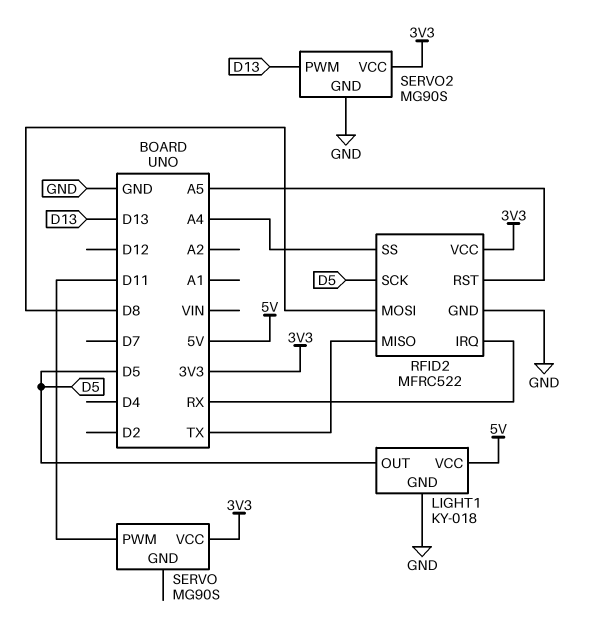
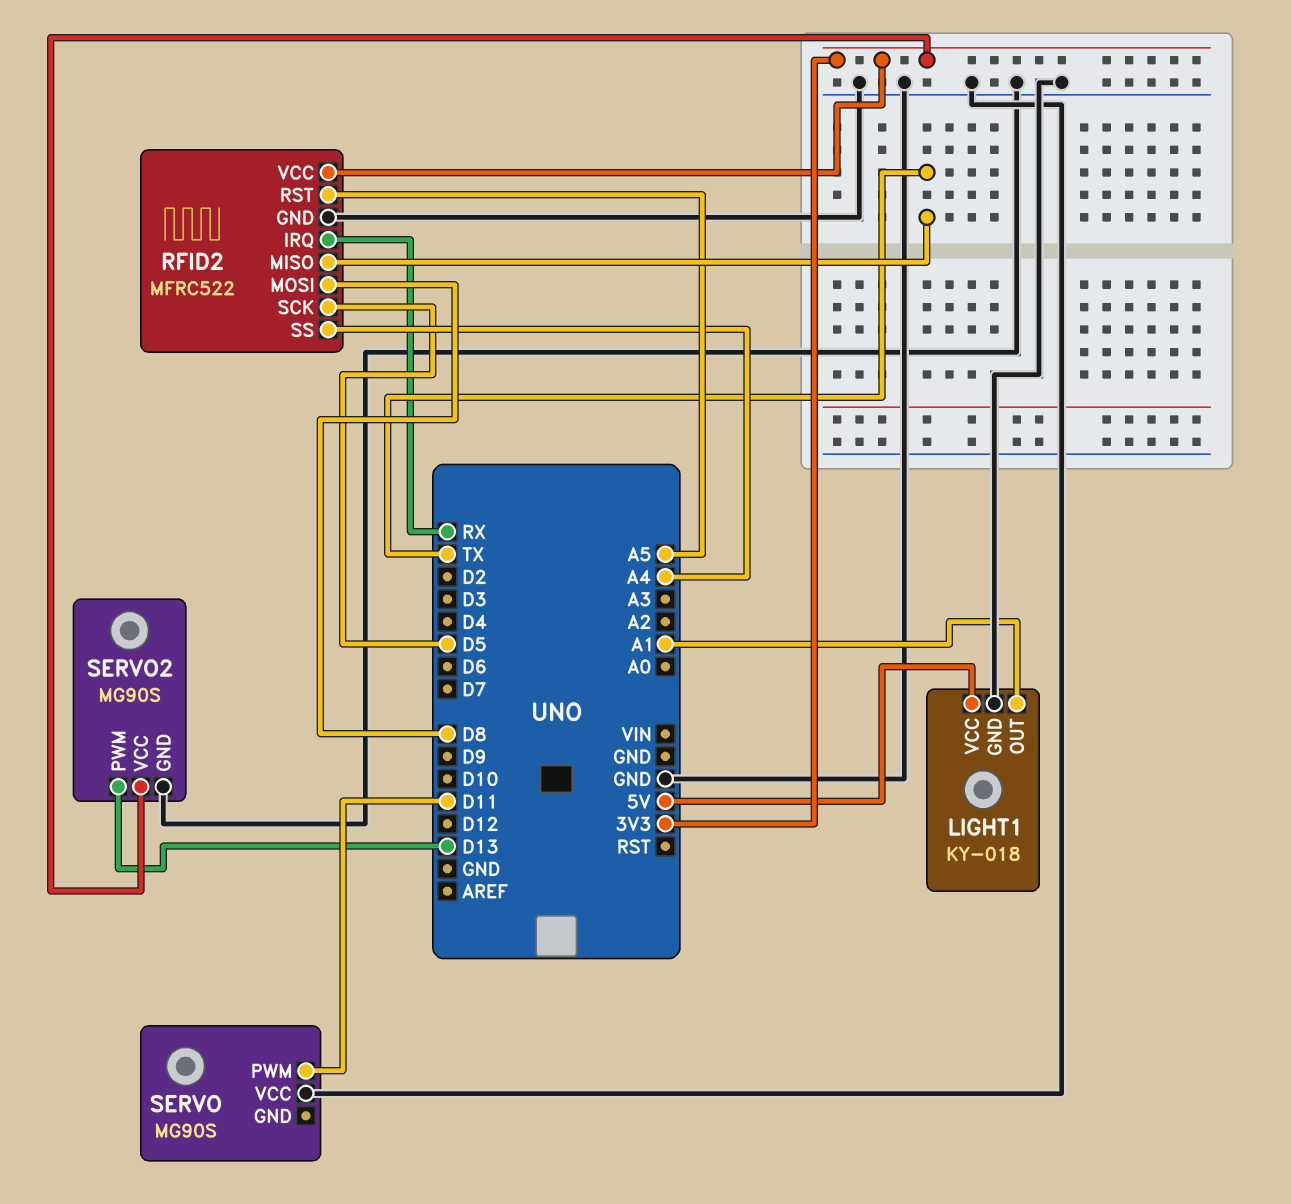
LIGHT1 pin OUT: D5 -> A1
SERVO pin VCC: 3V3 -> GND

